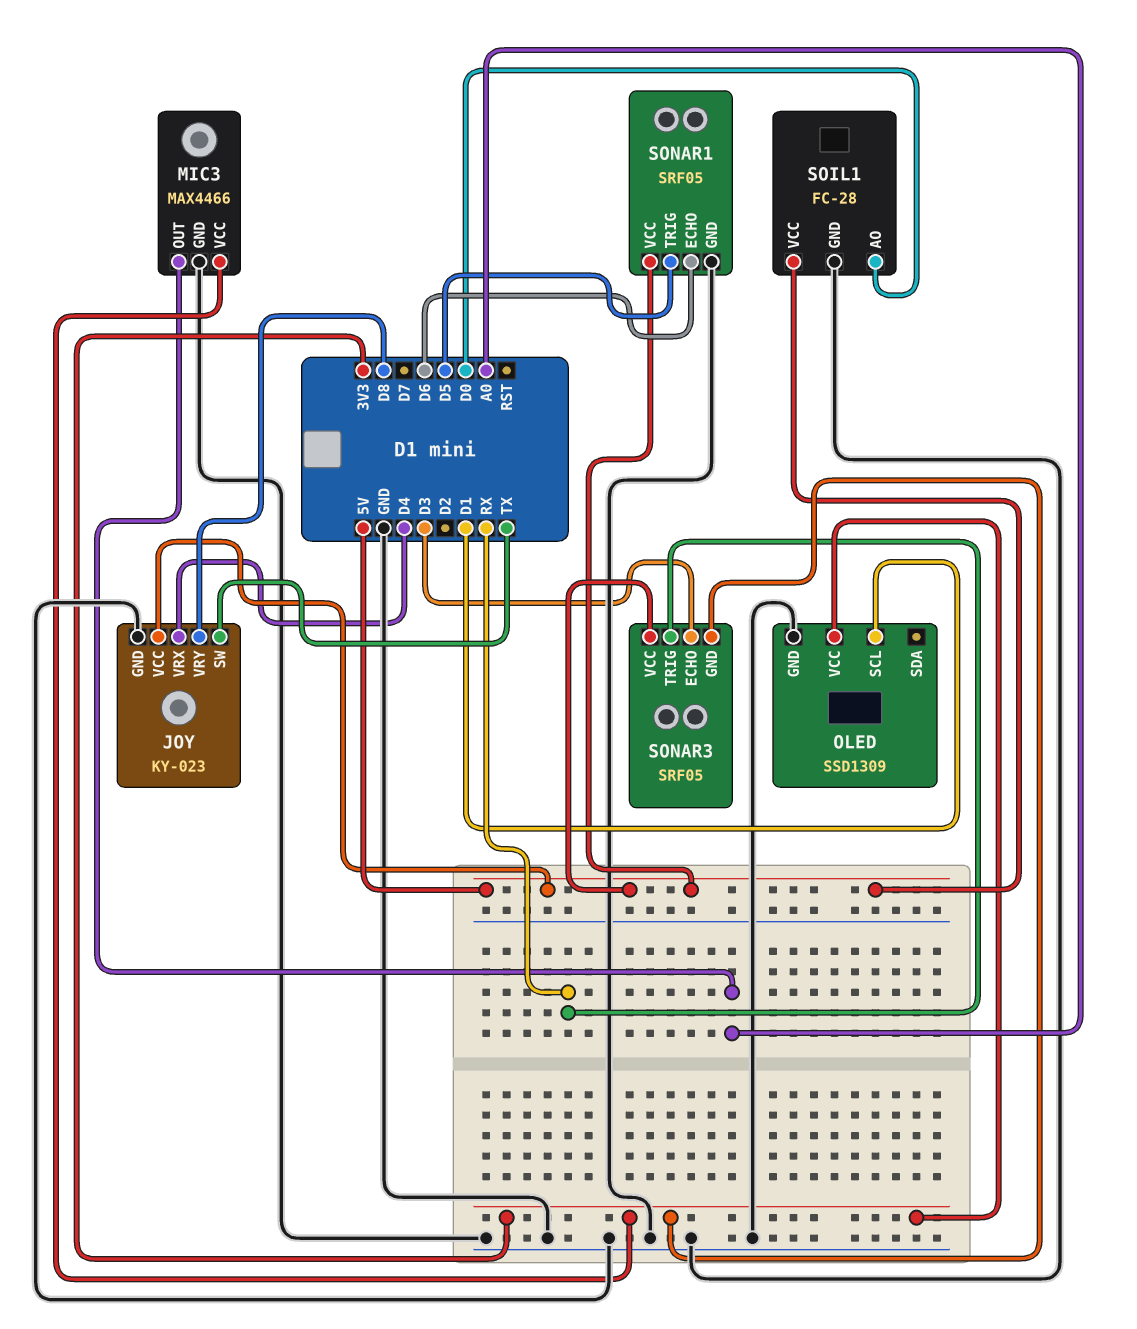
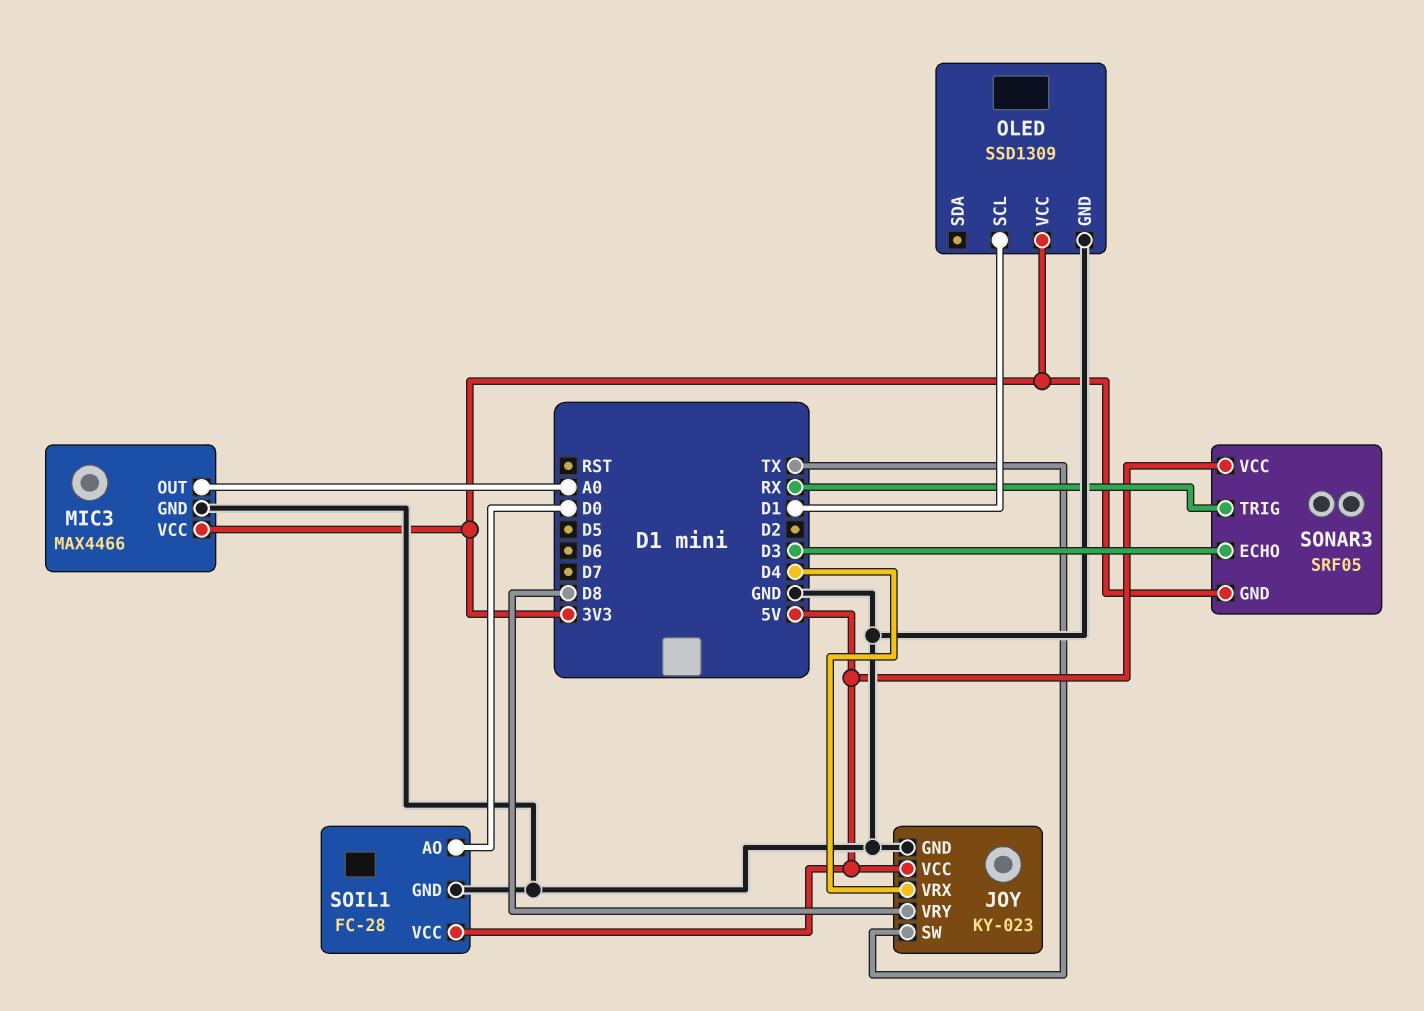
SONAR1: SRF05 -> none
SONAR1 pin ECHO: D6 -> none
SONAR1 pin GND: GND -> none
SONAR1 pin TRIG: D5 -> none
SONAR1 pin VCC: 5V -> none

